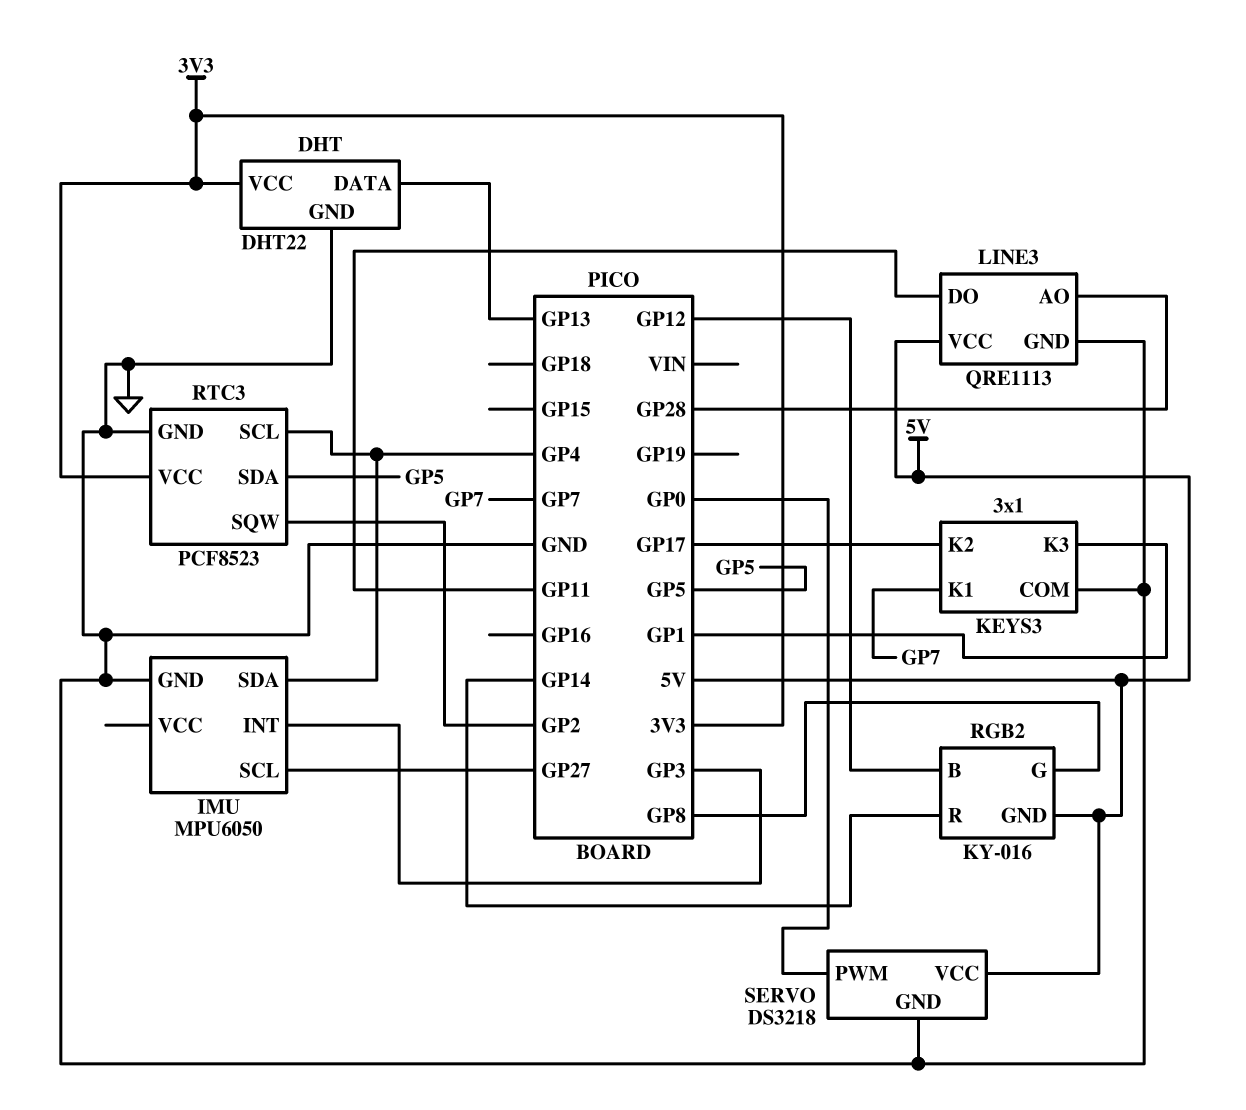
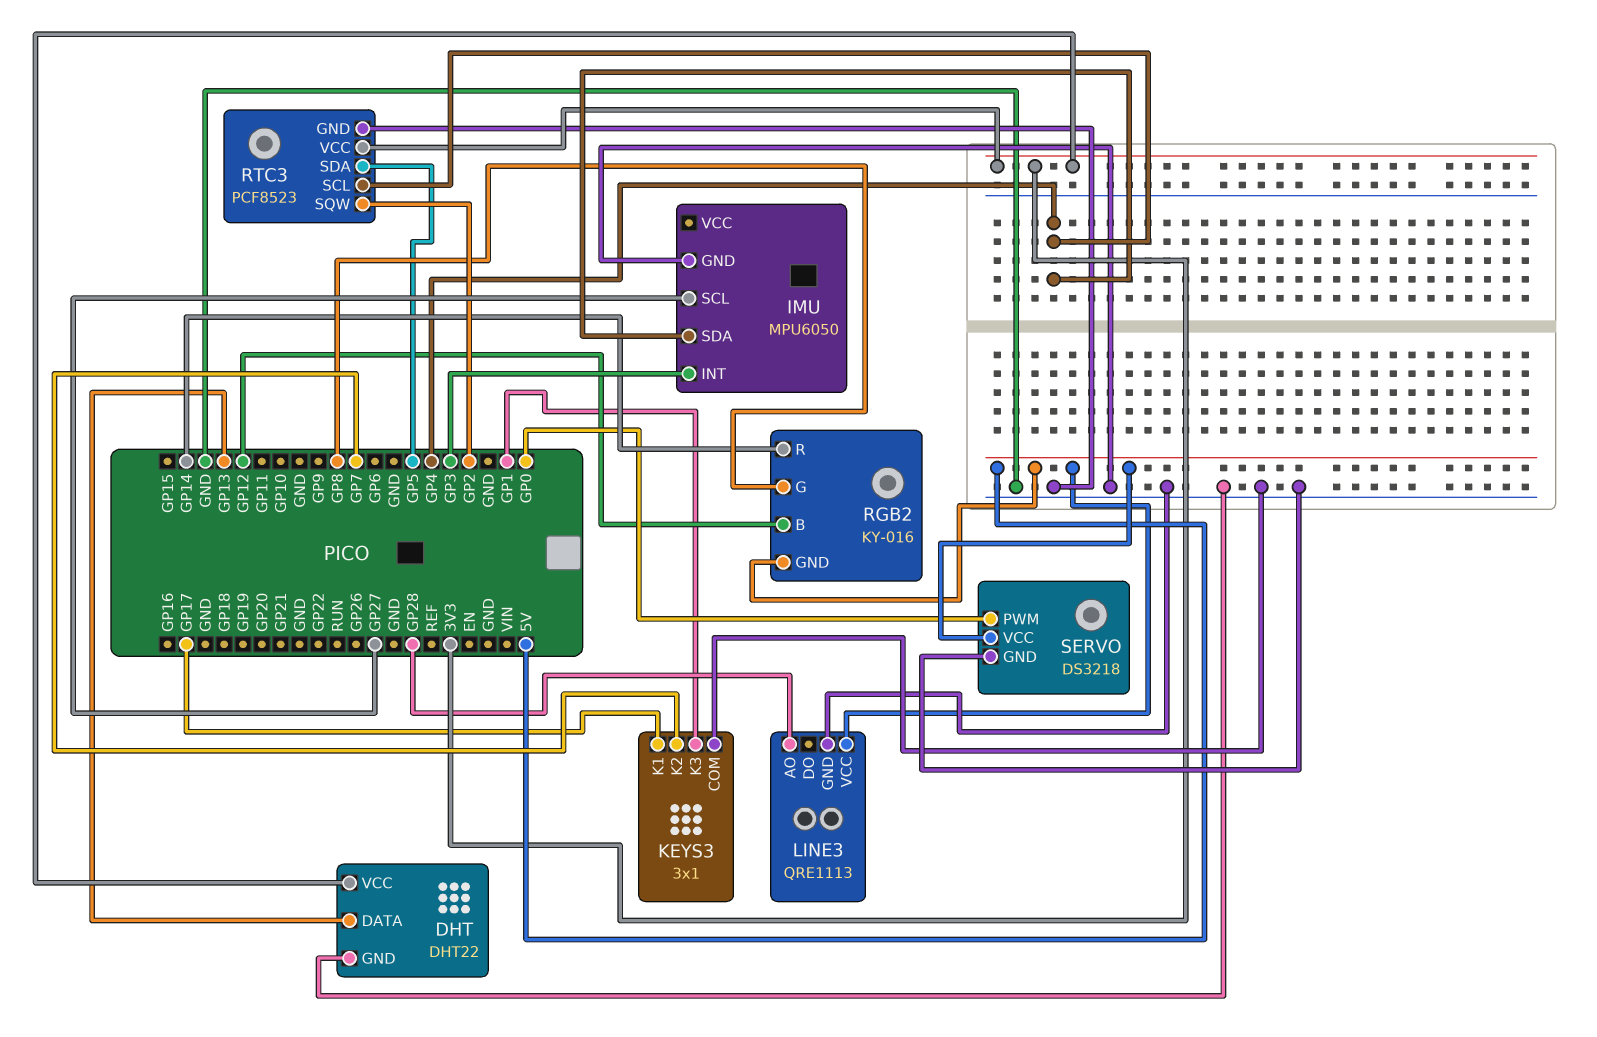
KEYS3 pin K1: GP7 -> GP17
KEYS3 pin K2: GP17 -> GP7
LINE3 pin DO: GP11 -> none

